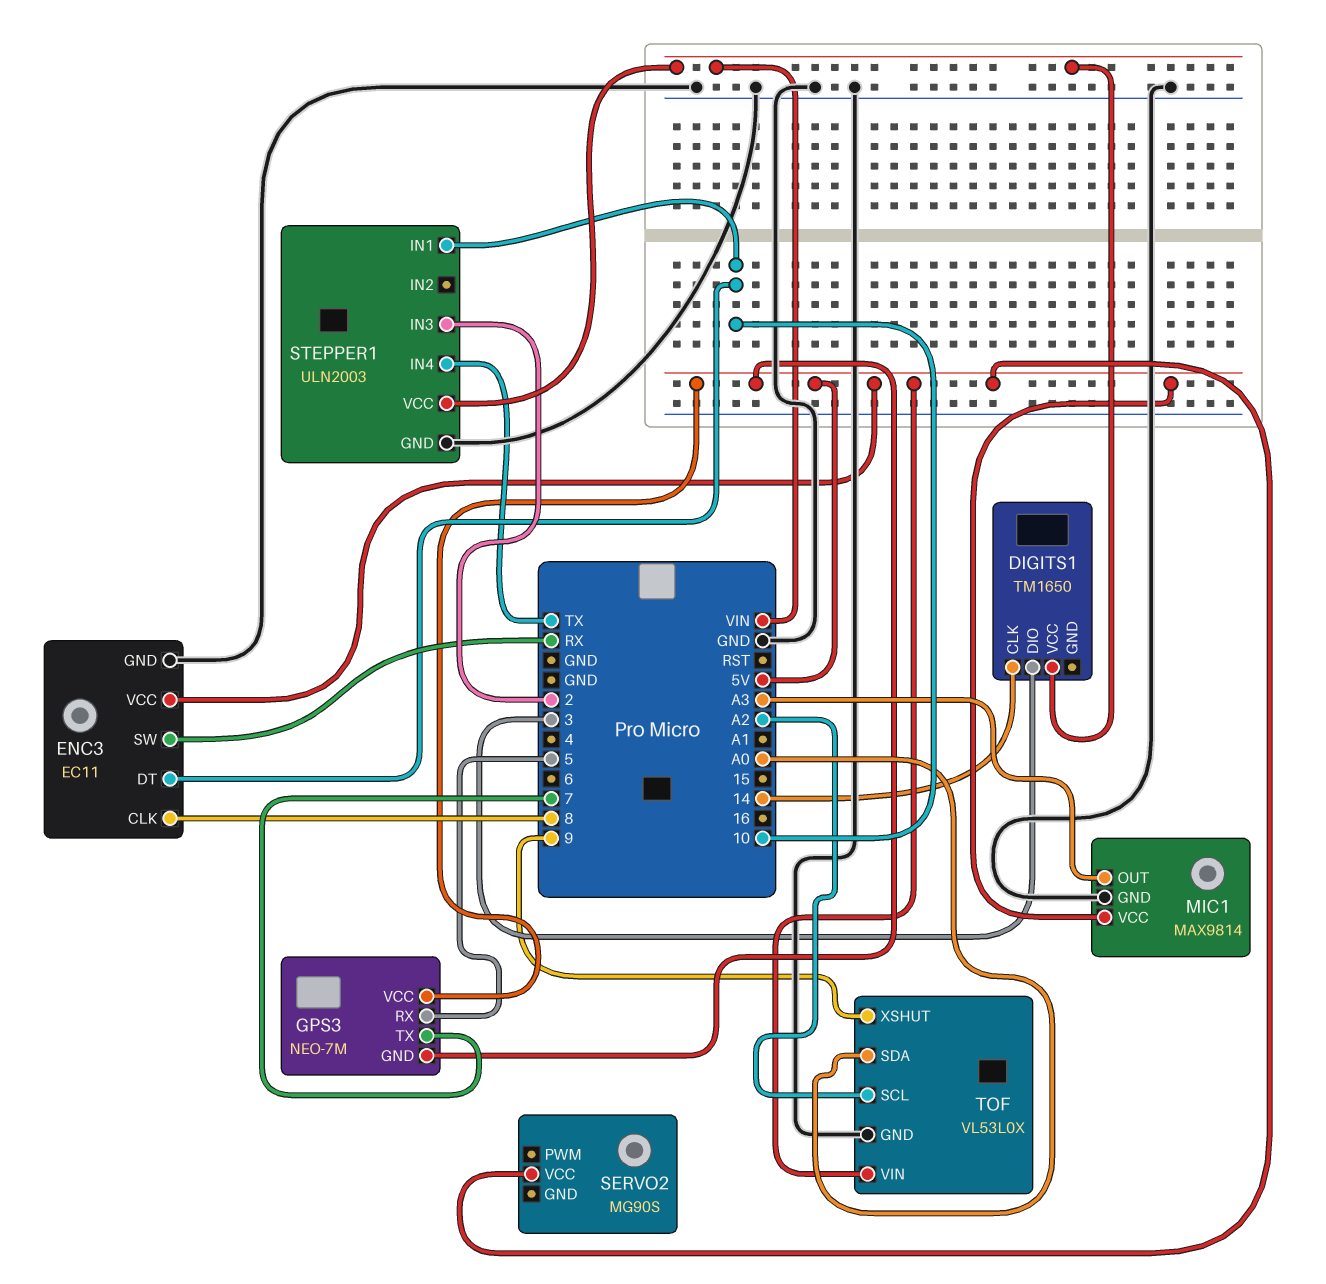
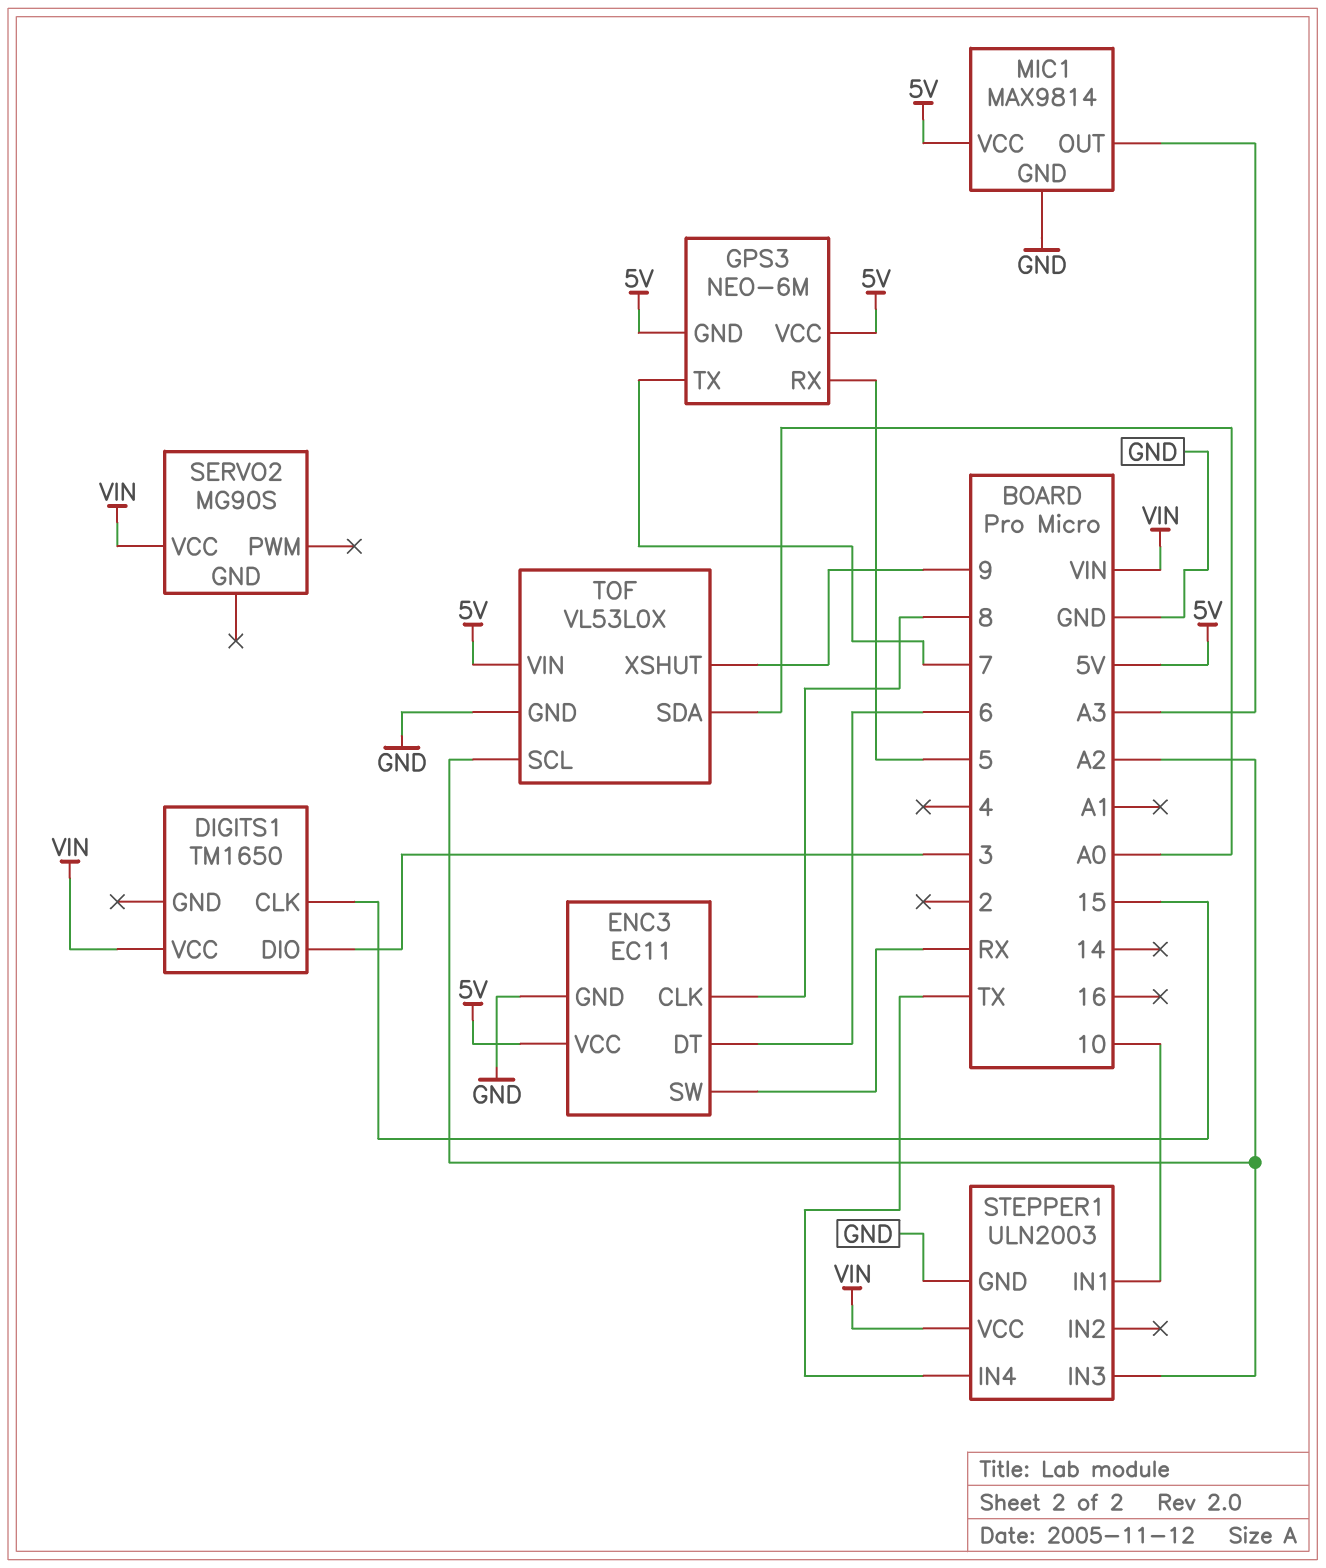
DIGITS1 pin CLK: 14 -> 15
ENC3 pin DT: 10 -> 6
GPS3: NEO-7M -> NEO-6M
SERVO2 pin VCC: 5V -> VIN
STEPPER1 pin IN3: 2 -> A2

